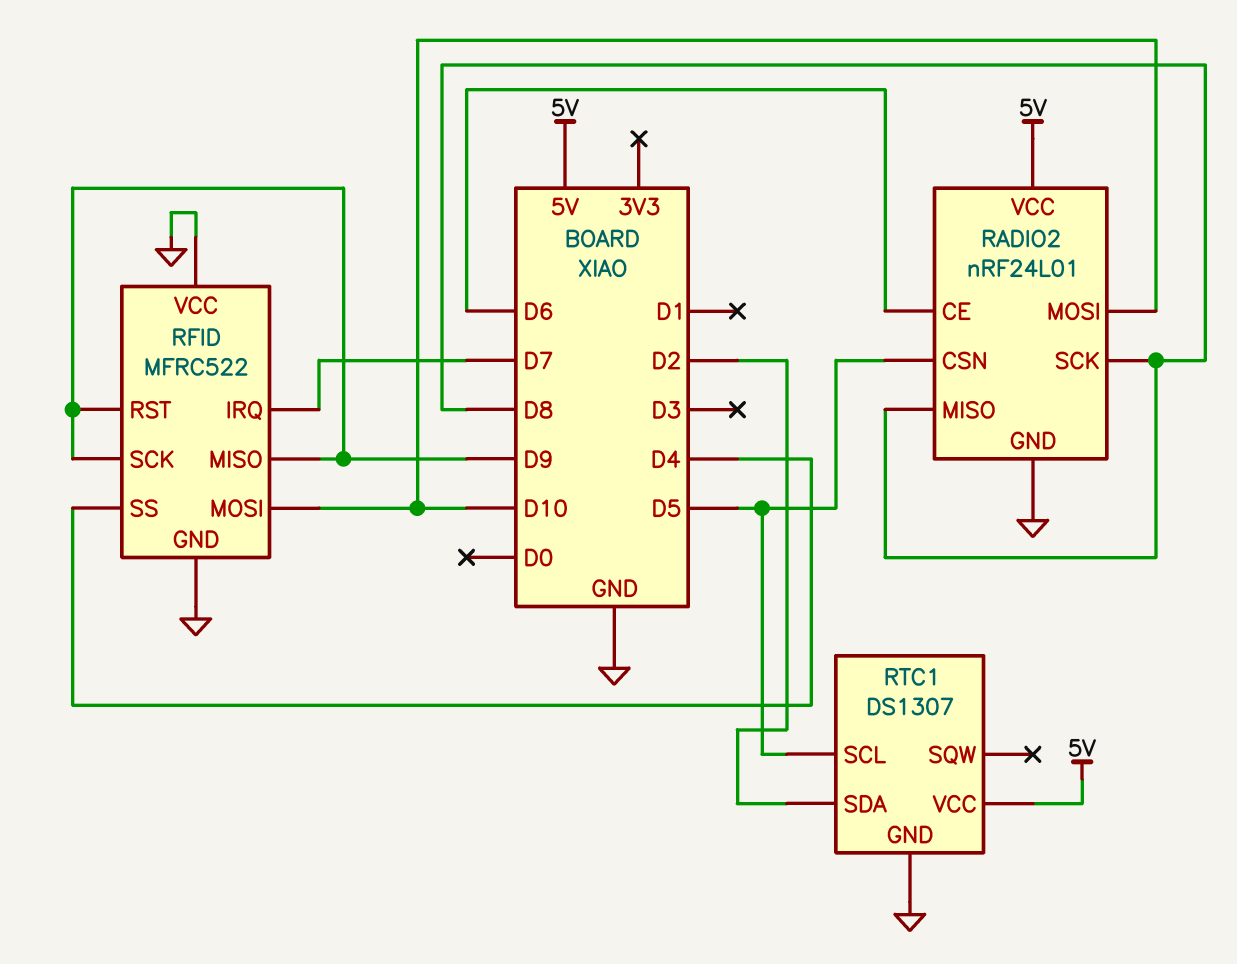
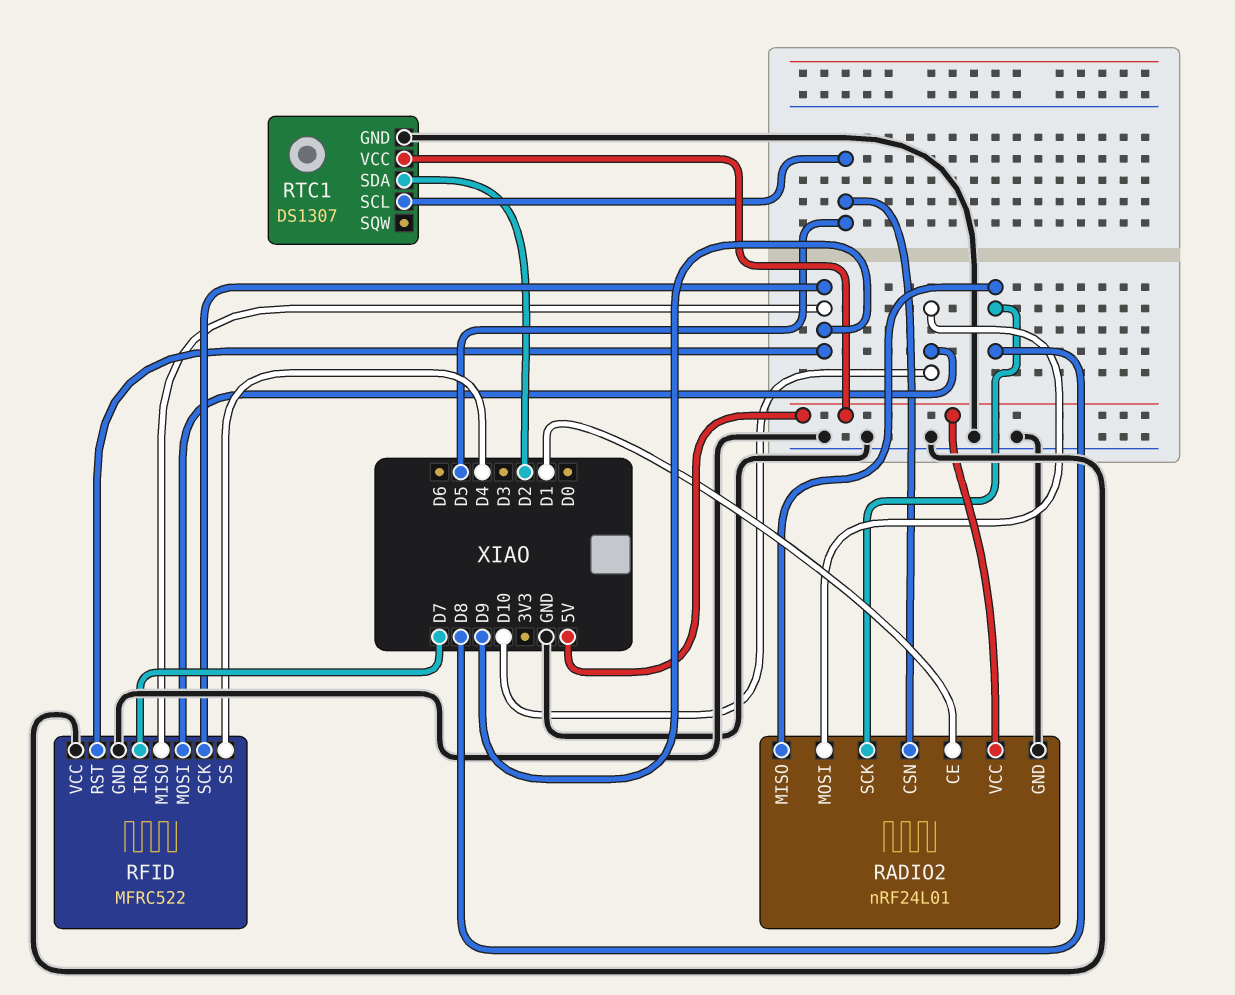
RADIO2 pin CE: D6 -> D1

